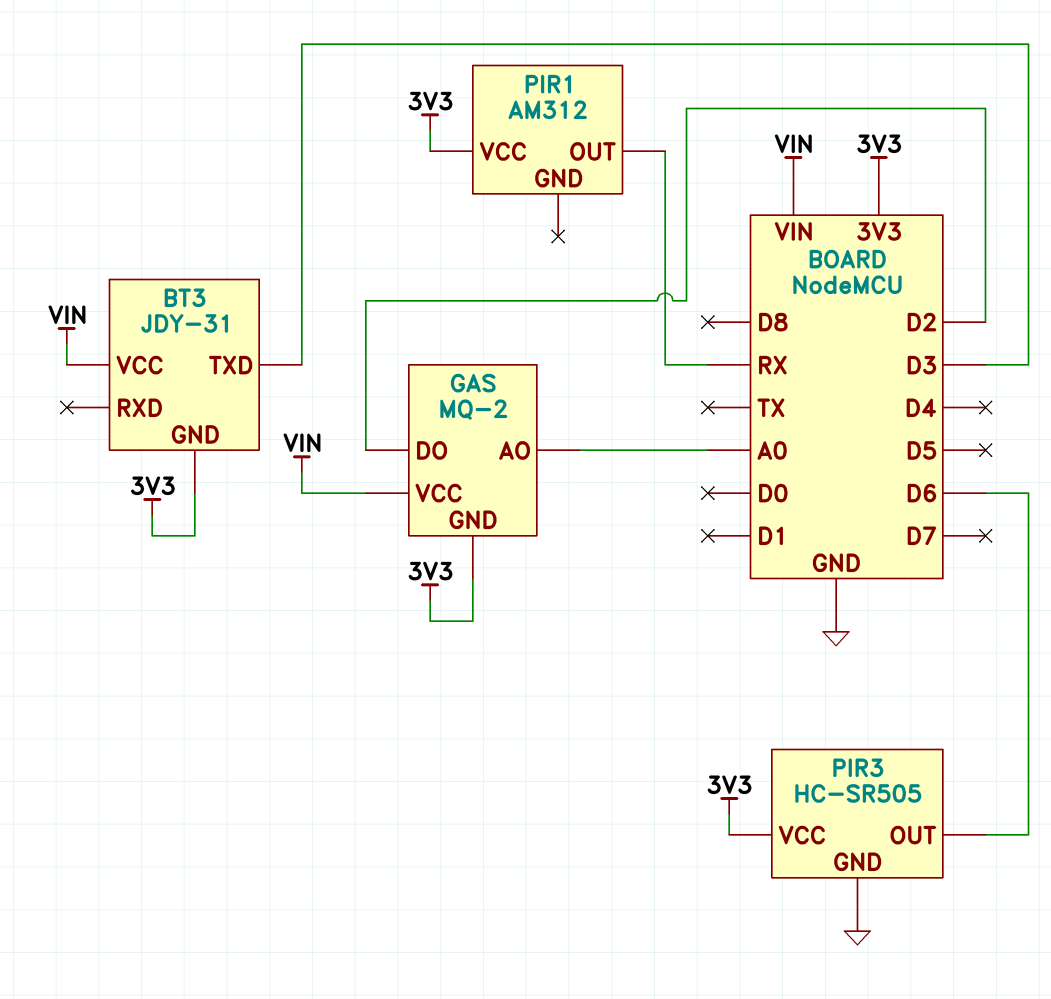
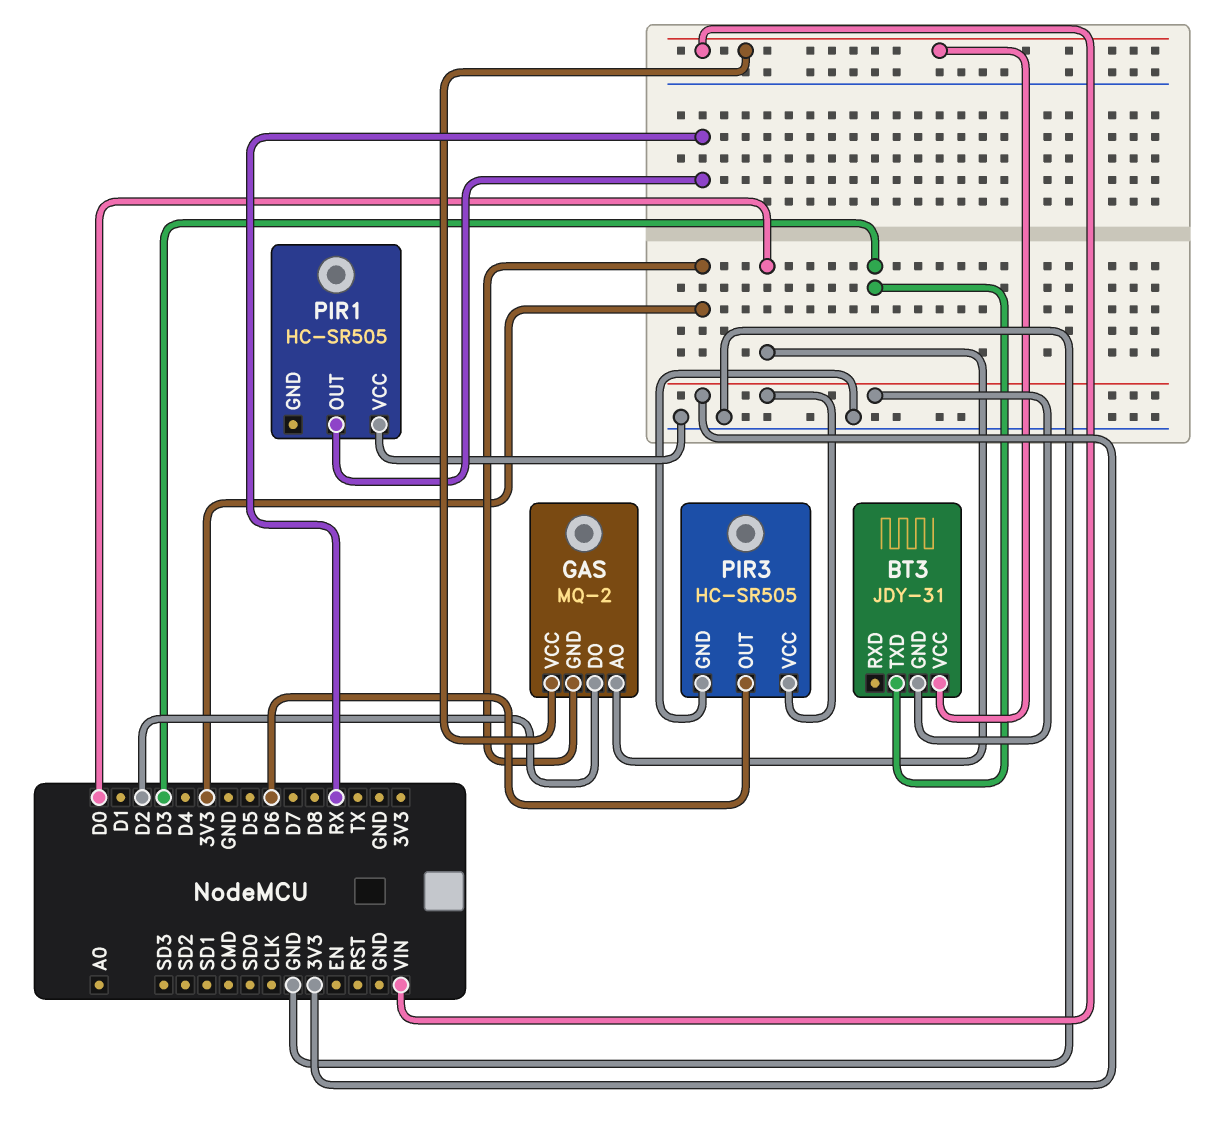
GAS pin AO: A0 -> D0
PIR1: AM312 -> HC-SR505
PIR1 pin VCC: 3V3 -> GND

